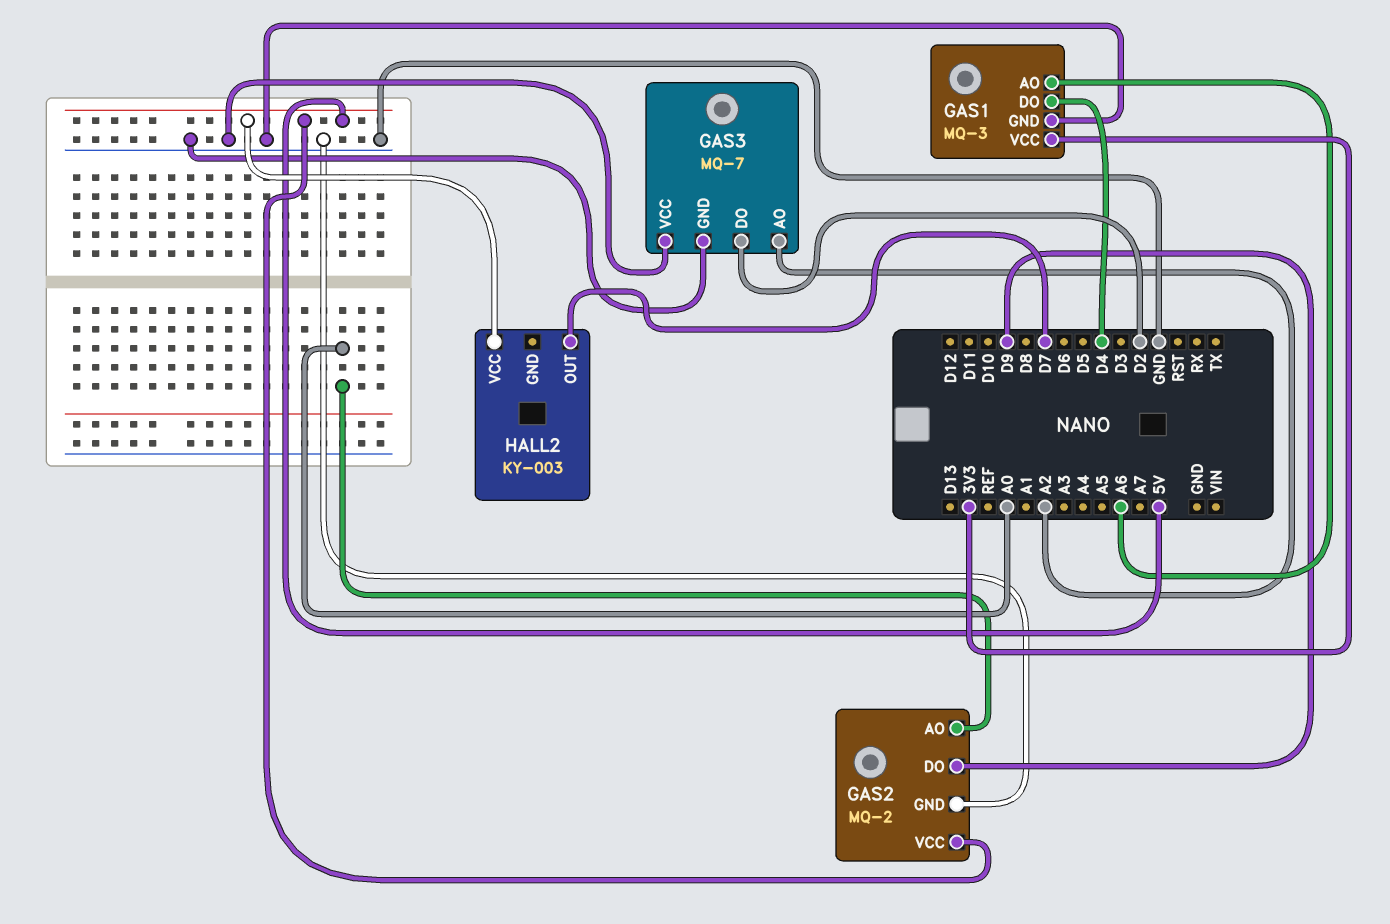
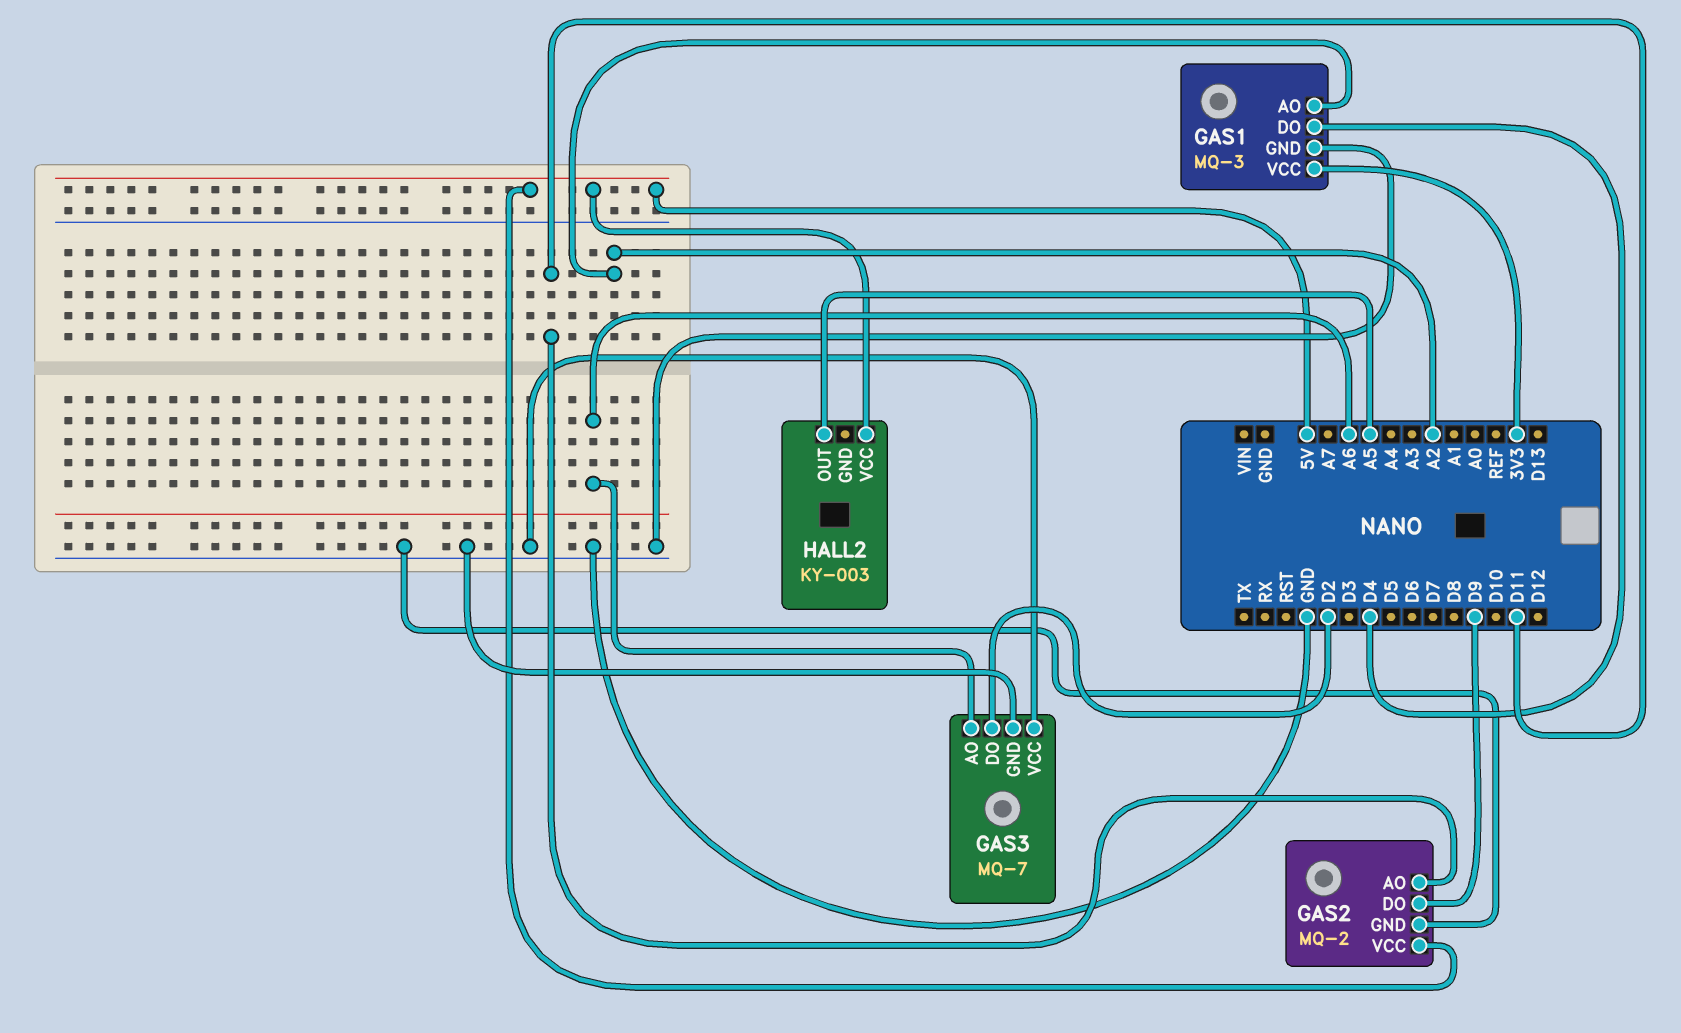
GAS1 pin AO: A6 -> A2
GAS2 pin AO: A0 -> D11
GAS3 pin AO: A2 -> A6
HALL2 pin OUT: D7 -> A5

